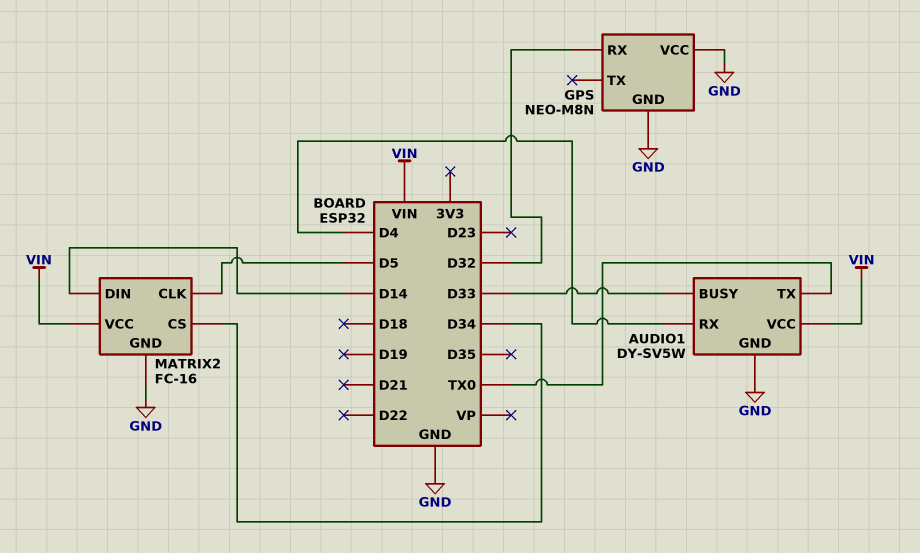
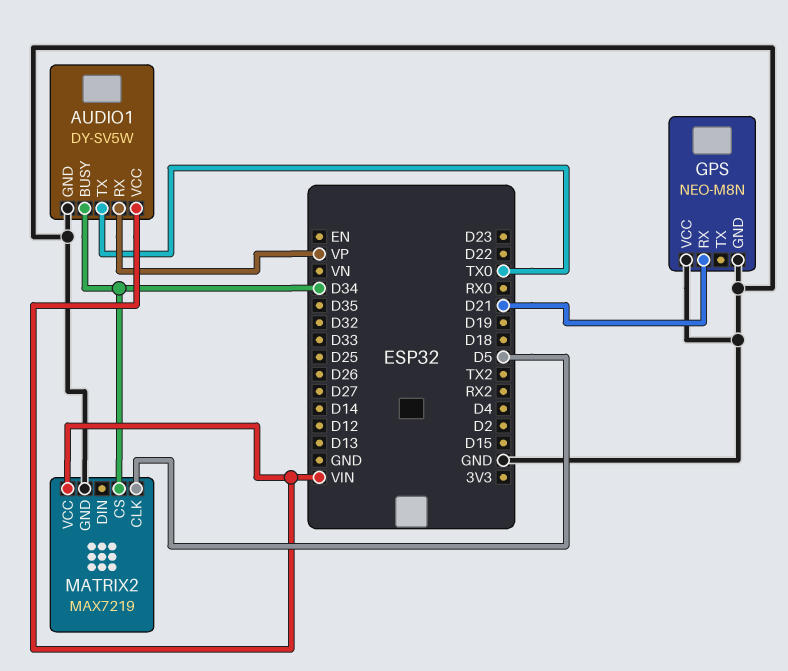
AUDIO1 pin BUSY: D33 -> D34
AUDIO1 pin RX: D4 -> VP
GPS pin RX: D32 -> D21
MATRIX2: FC-16 -> MAX7219
MATRIX2 pin DIN: D14 -> none

